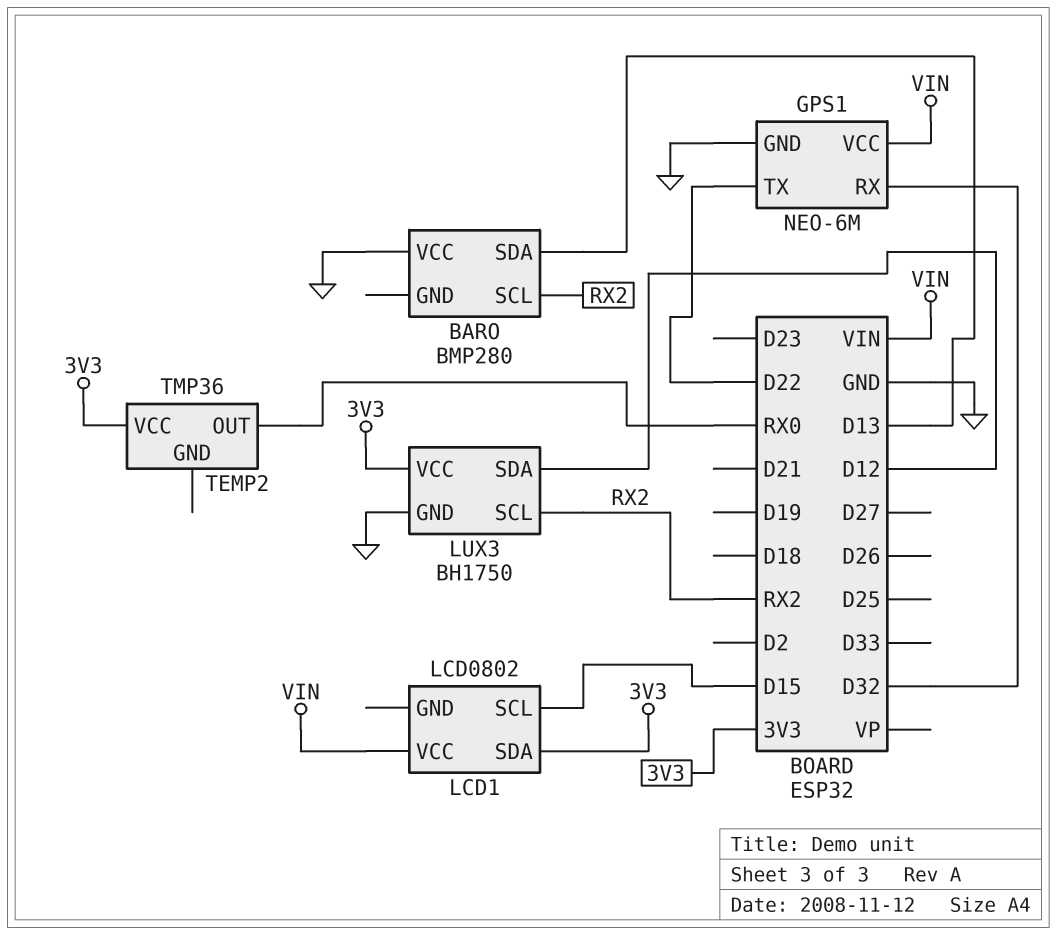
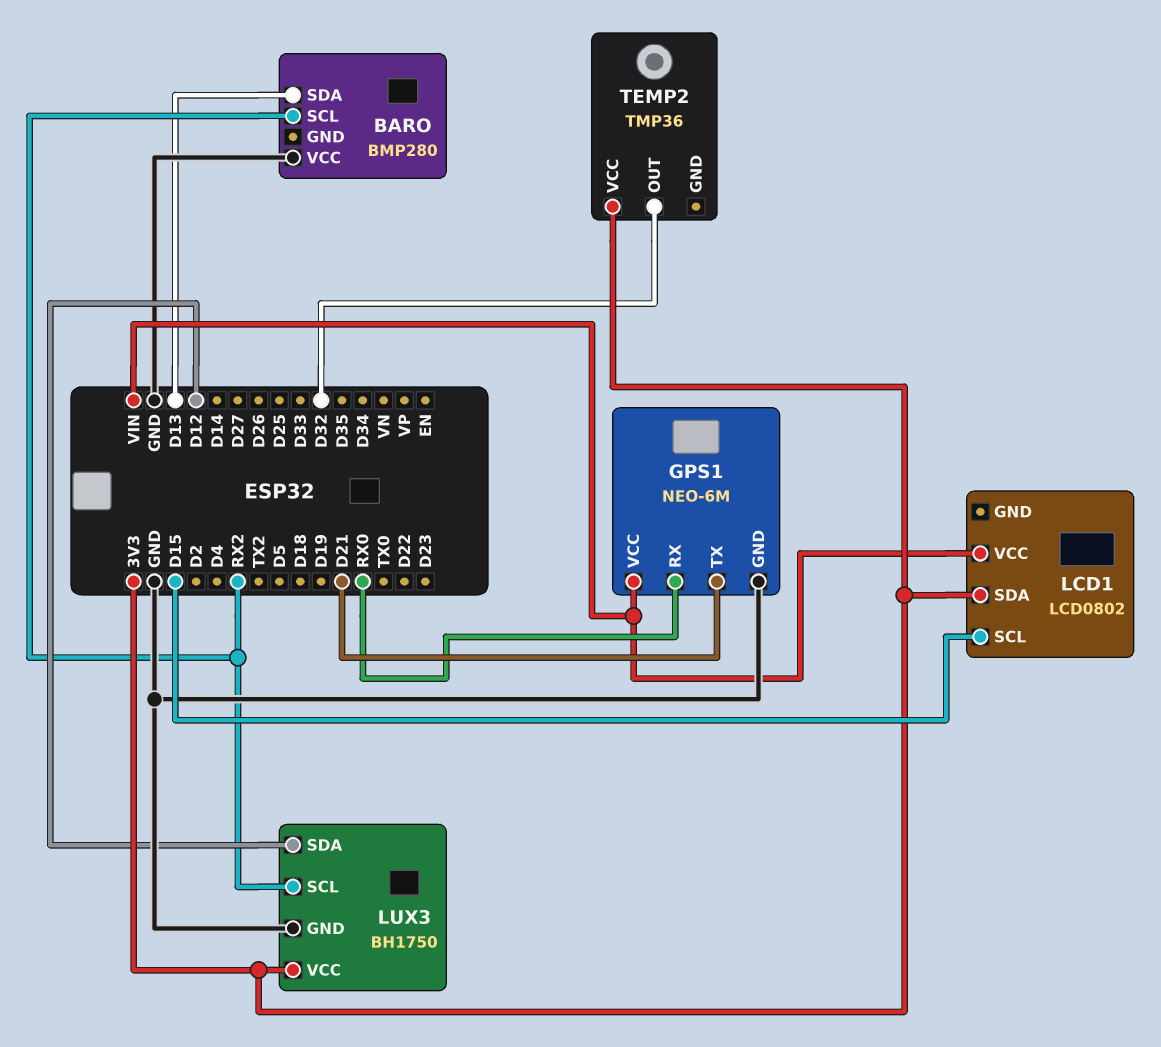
GPS1 pin RX: D32 -> RX0
GPS1 pin TX: D22 -> D21
TEMP2 pin OUT: RX0 -> D32

